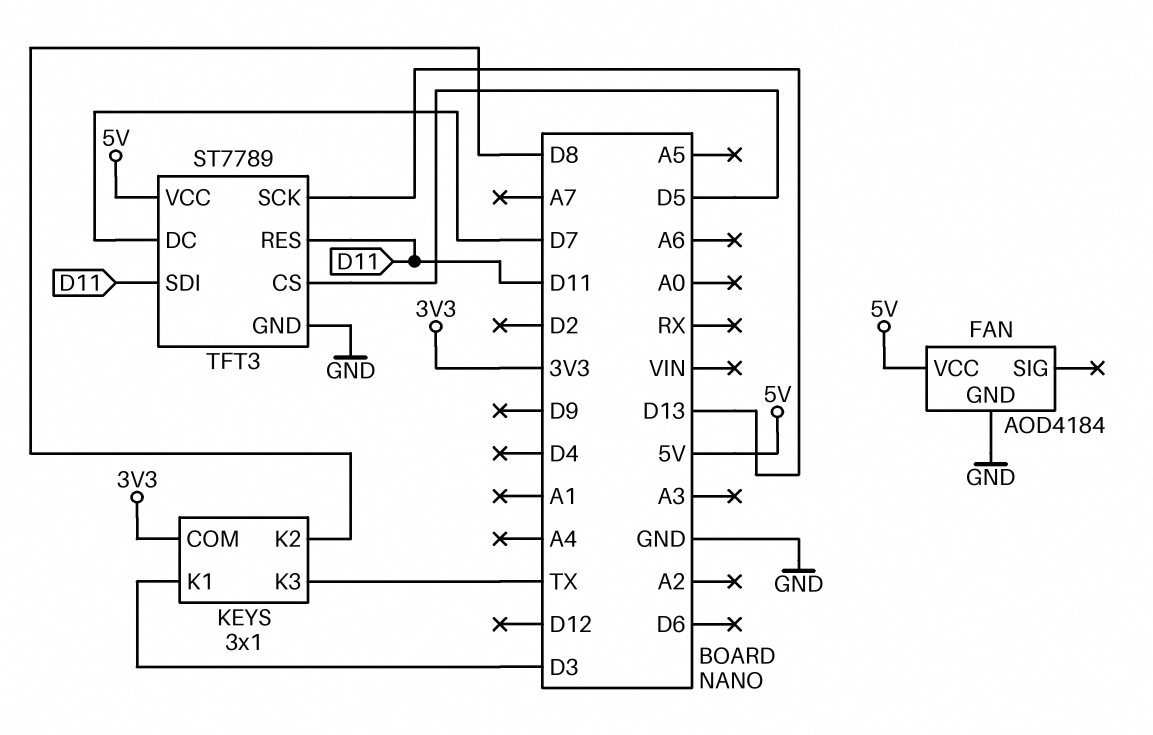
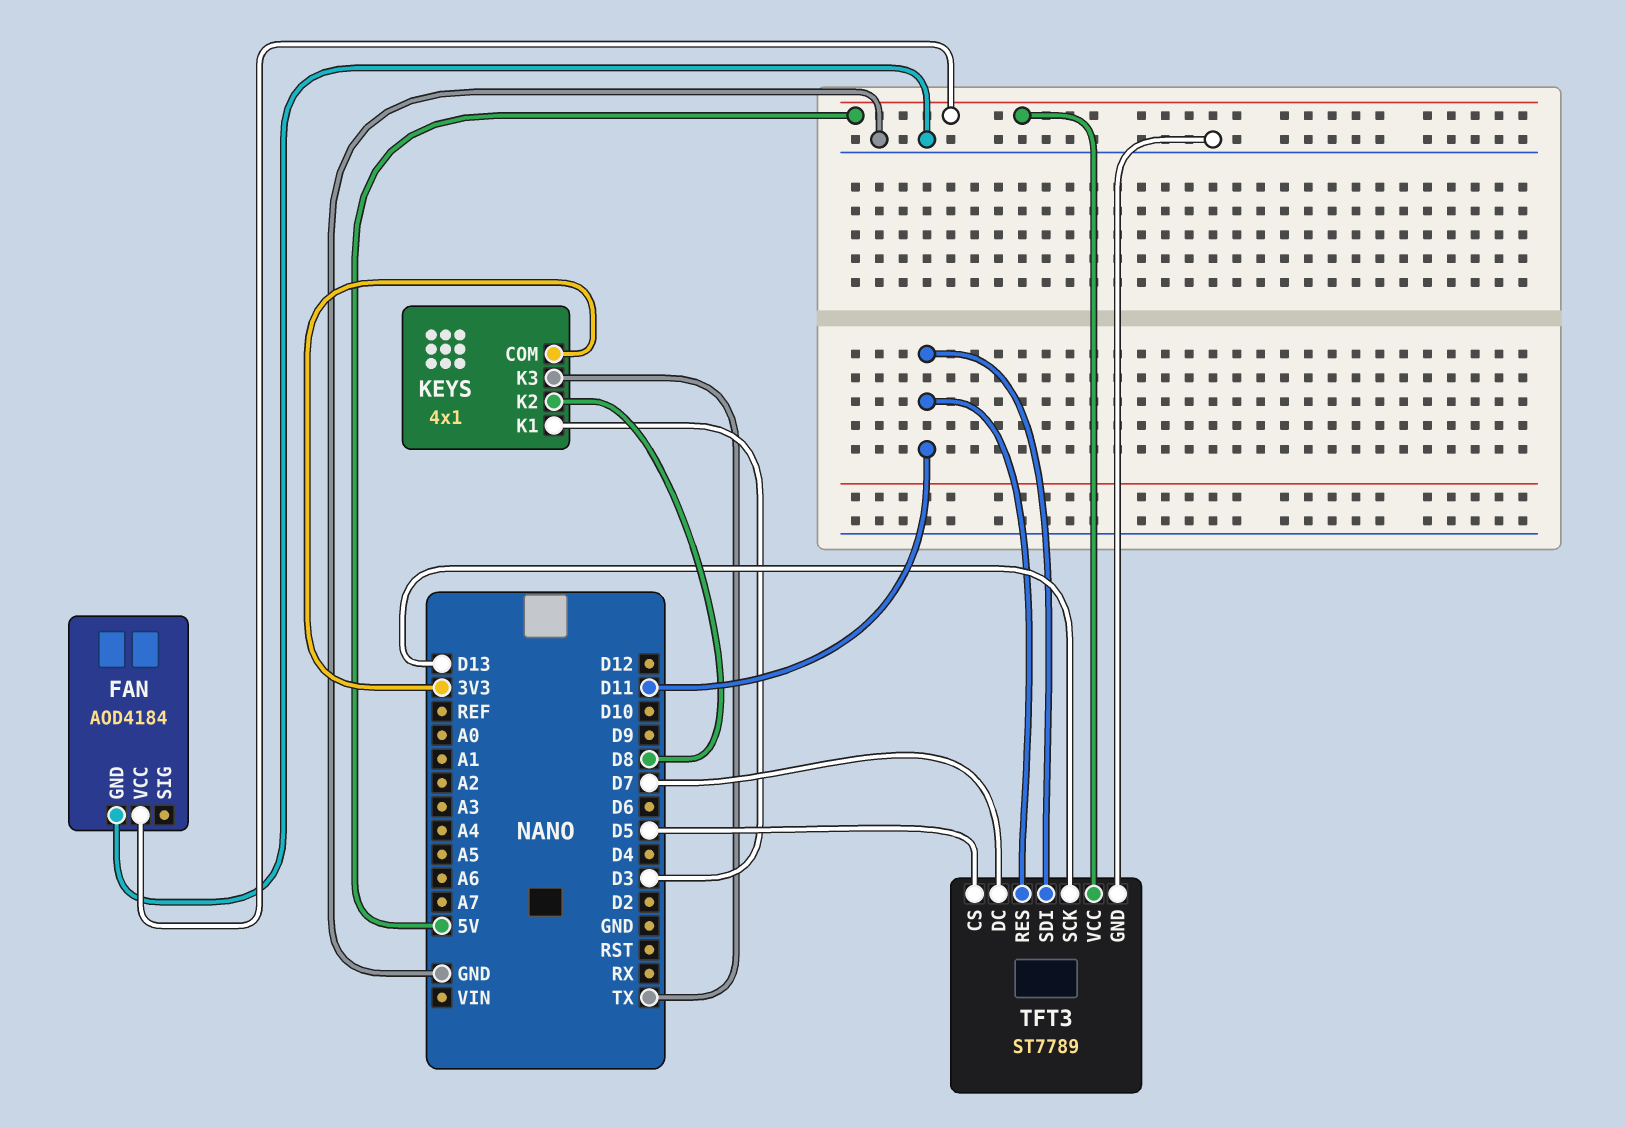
KEYS: 3x1 -> 4x1

